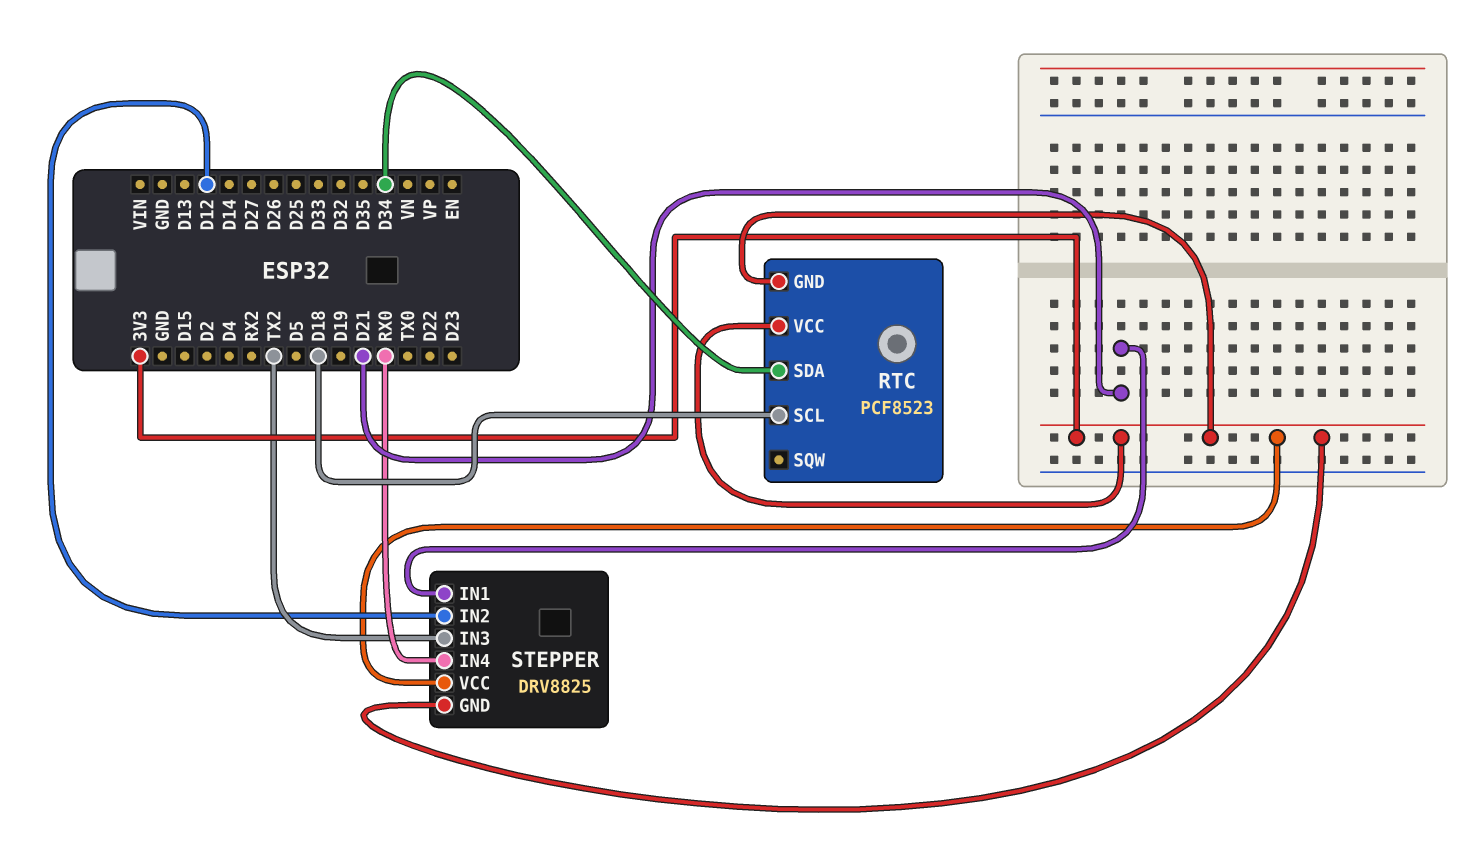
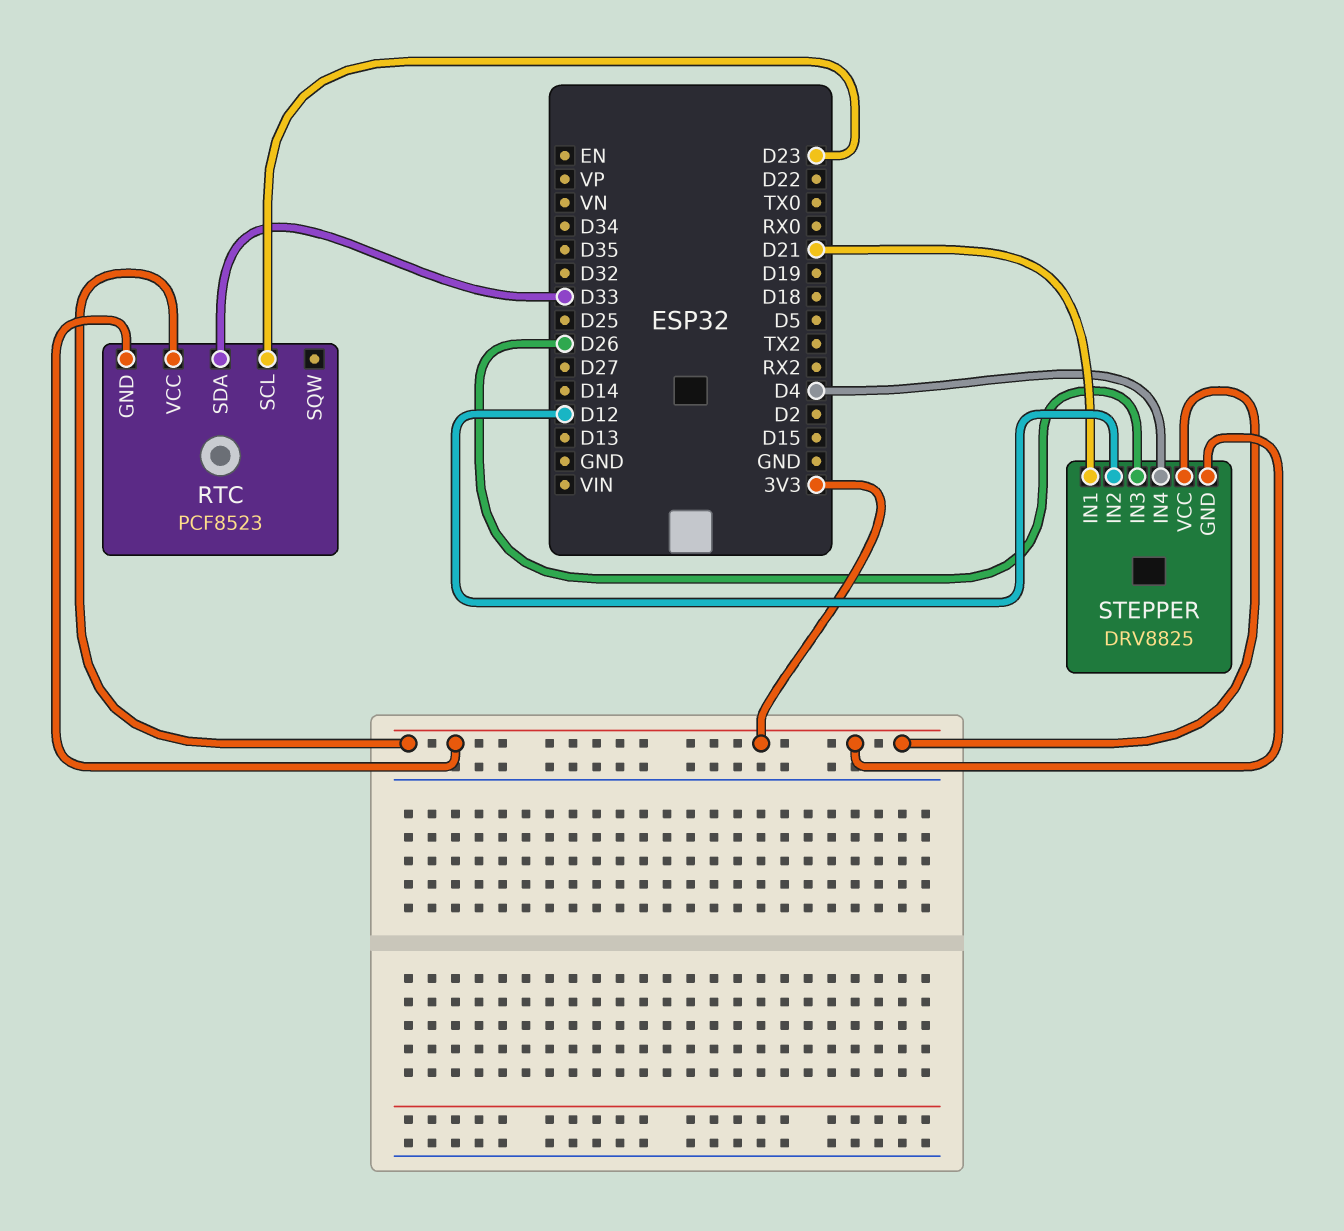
RTC pin SCL: D18 -> D23
RTC pin SDA: D34 -> D33
STEPPER pin IN3: TX2 -> D26
STEPPER pin IN4: RX0 -> D4

